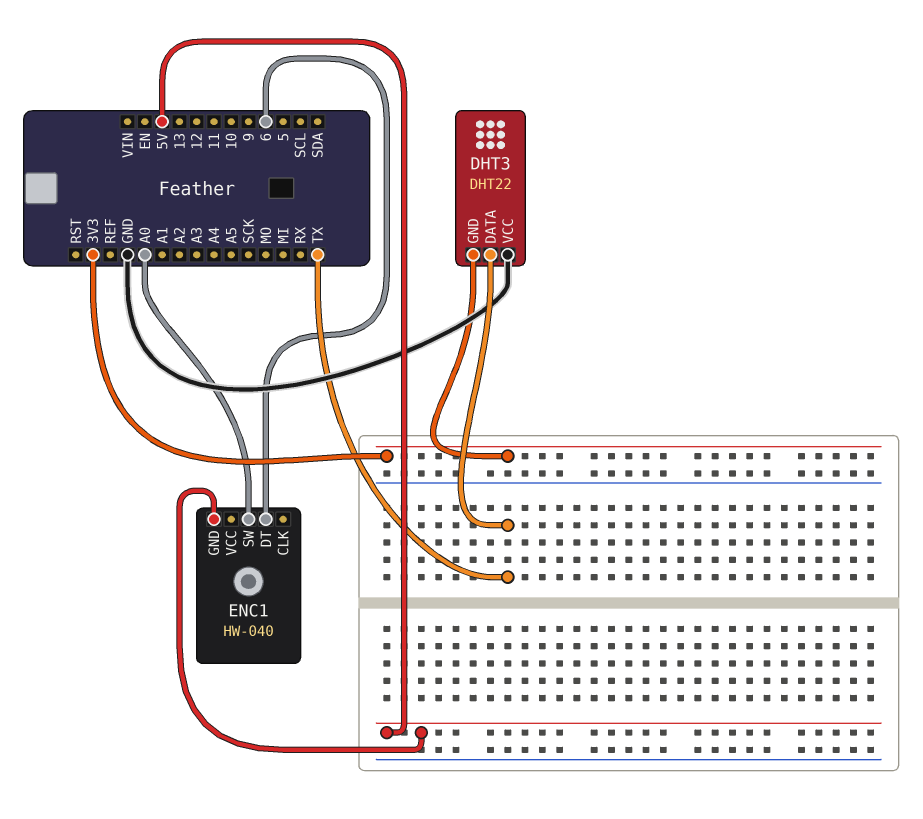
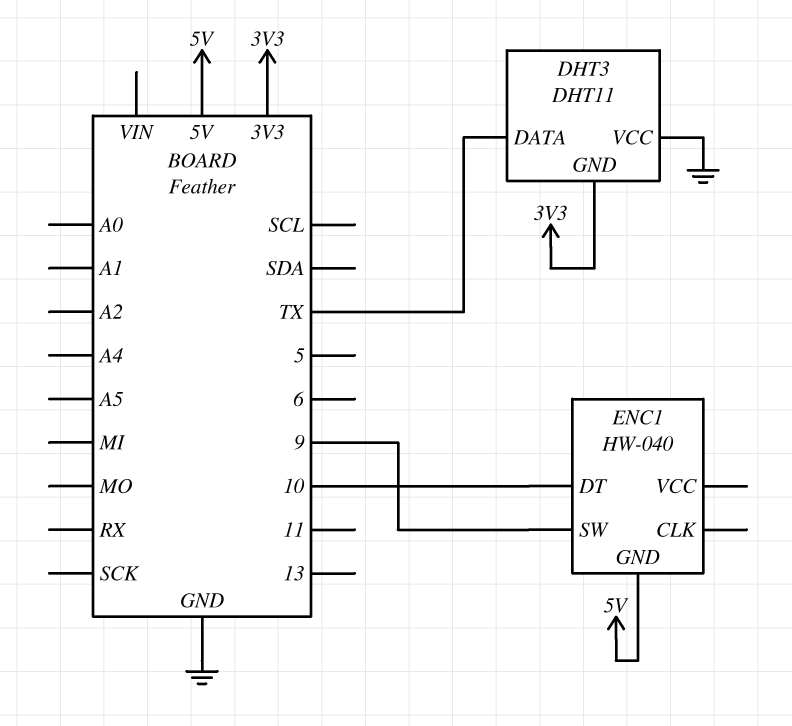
DHT3: DHT22 -> DHT11
ENC1 pin DT: 6 -> 10
ENC1 pin SW: A0 -> 9

